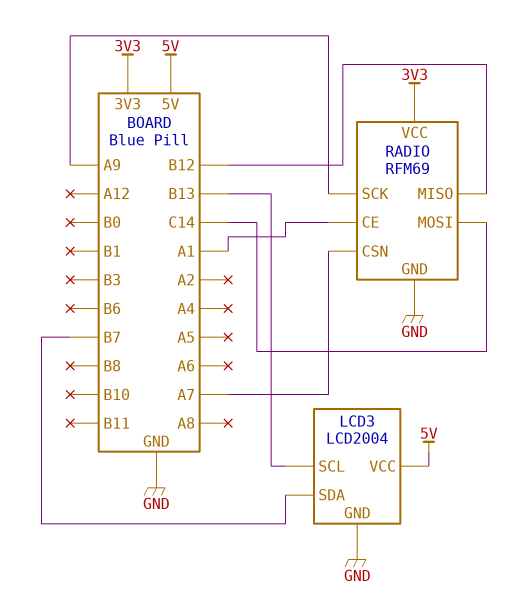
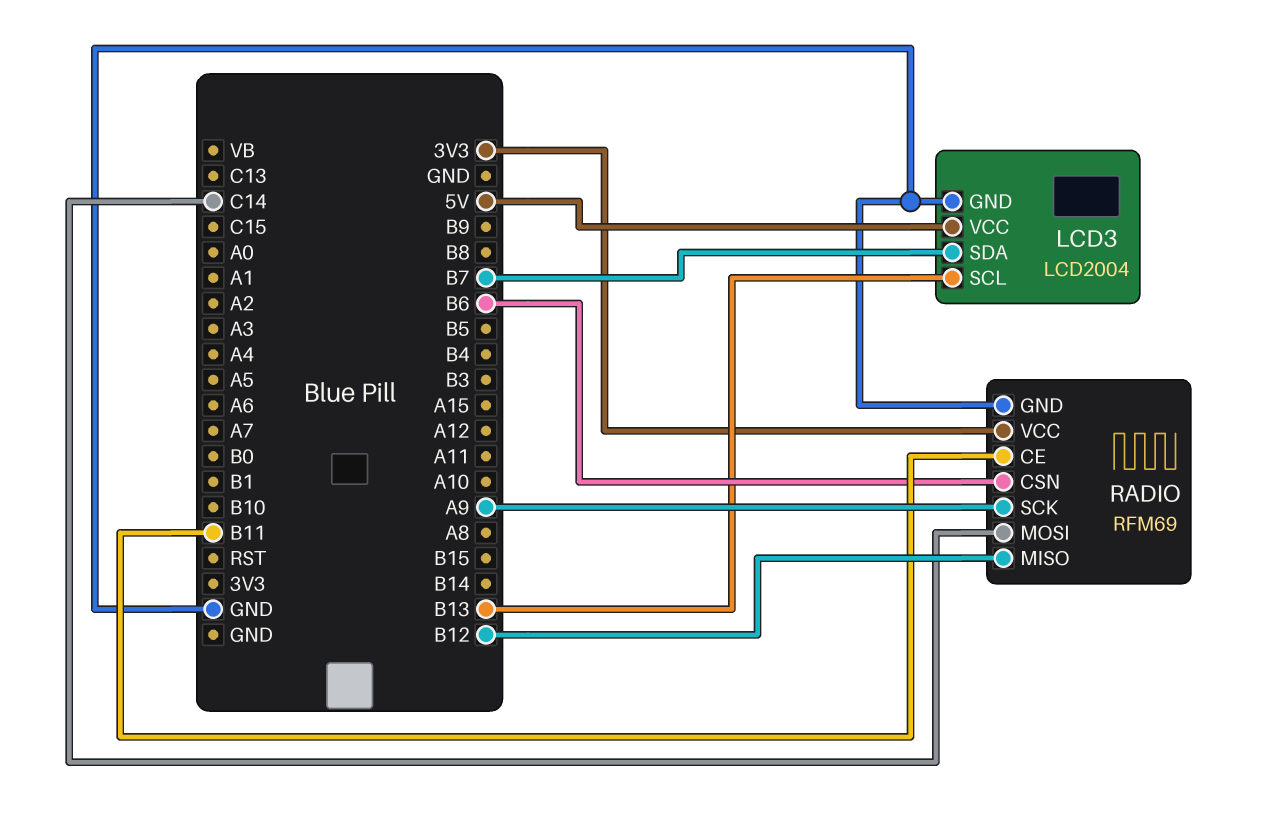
RADIO pin CE: A1 -> B11
RADIO pin CSN: A7 -> B6

